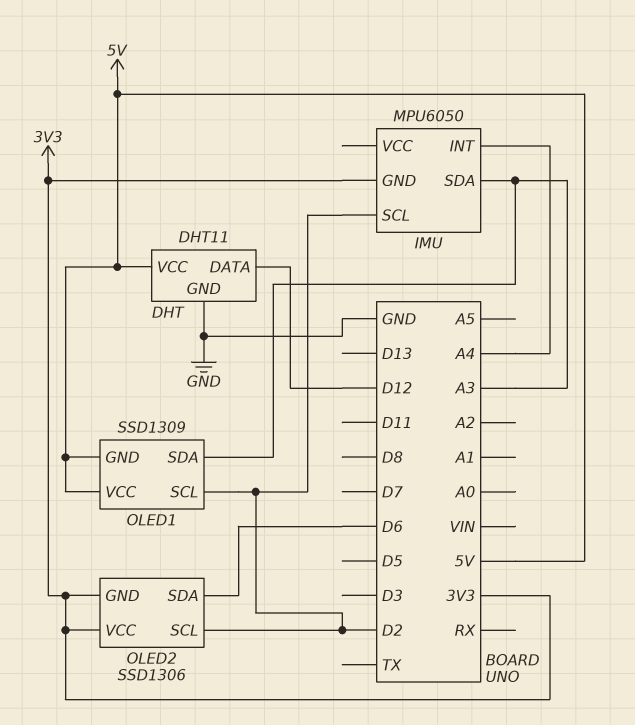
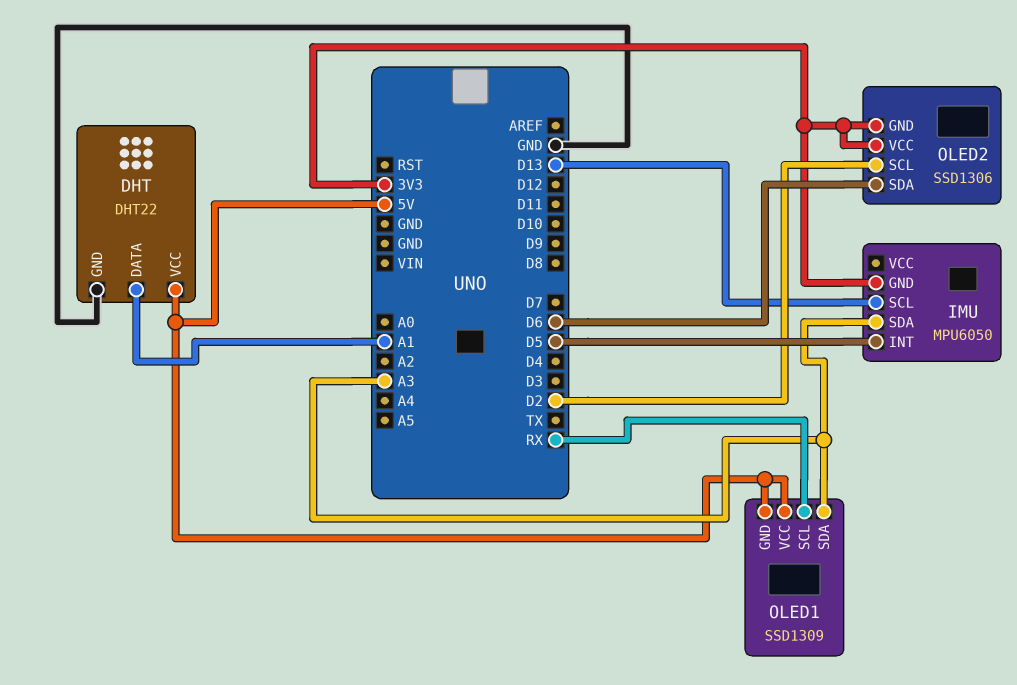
DHT: DHT11 -> DHT22
DHT pin DATA: D12 -> A1
IMU pin INT: A4 -> D5
IMU pin SCL: D2 -> D13
OLED1 pin SCL: D2 -> RX

